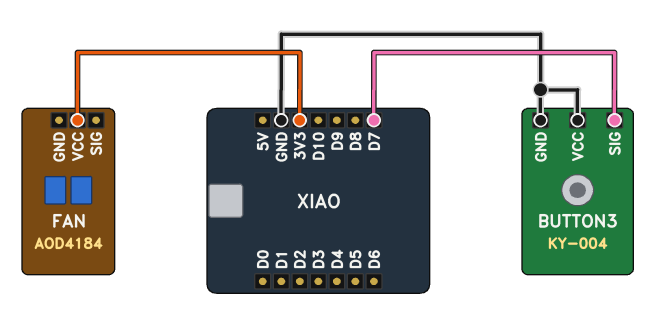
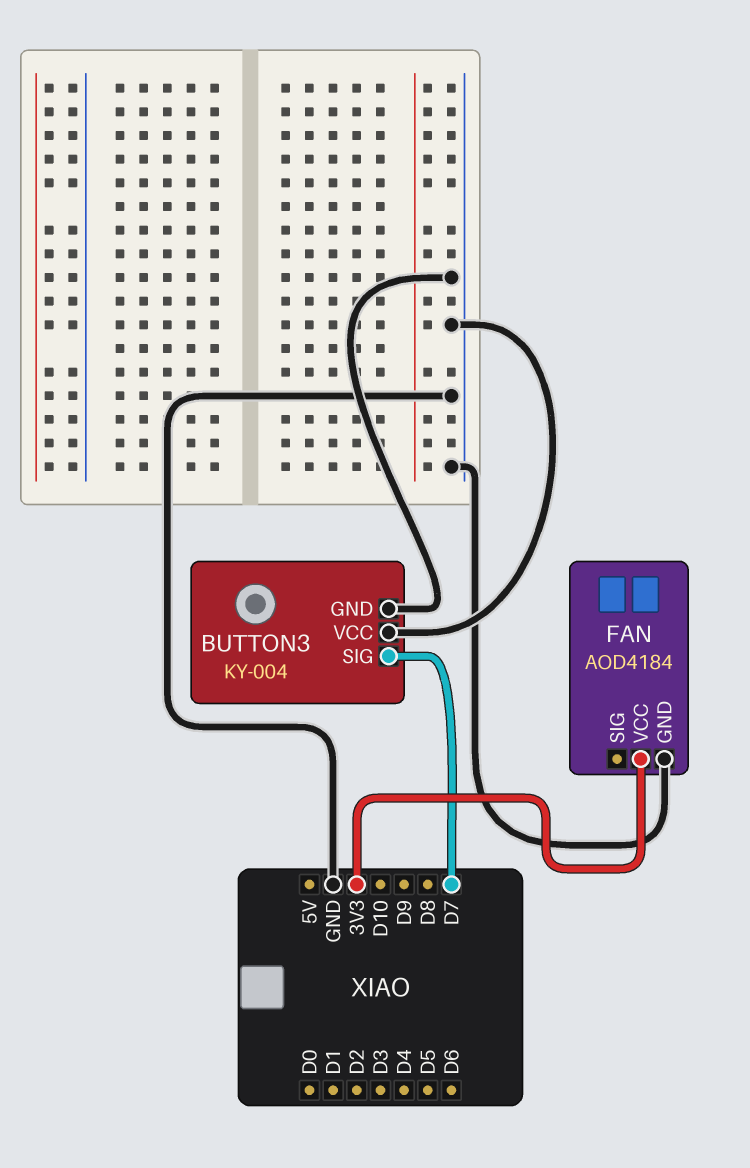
FAN pin GND: none -> GND

